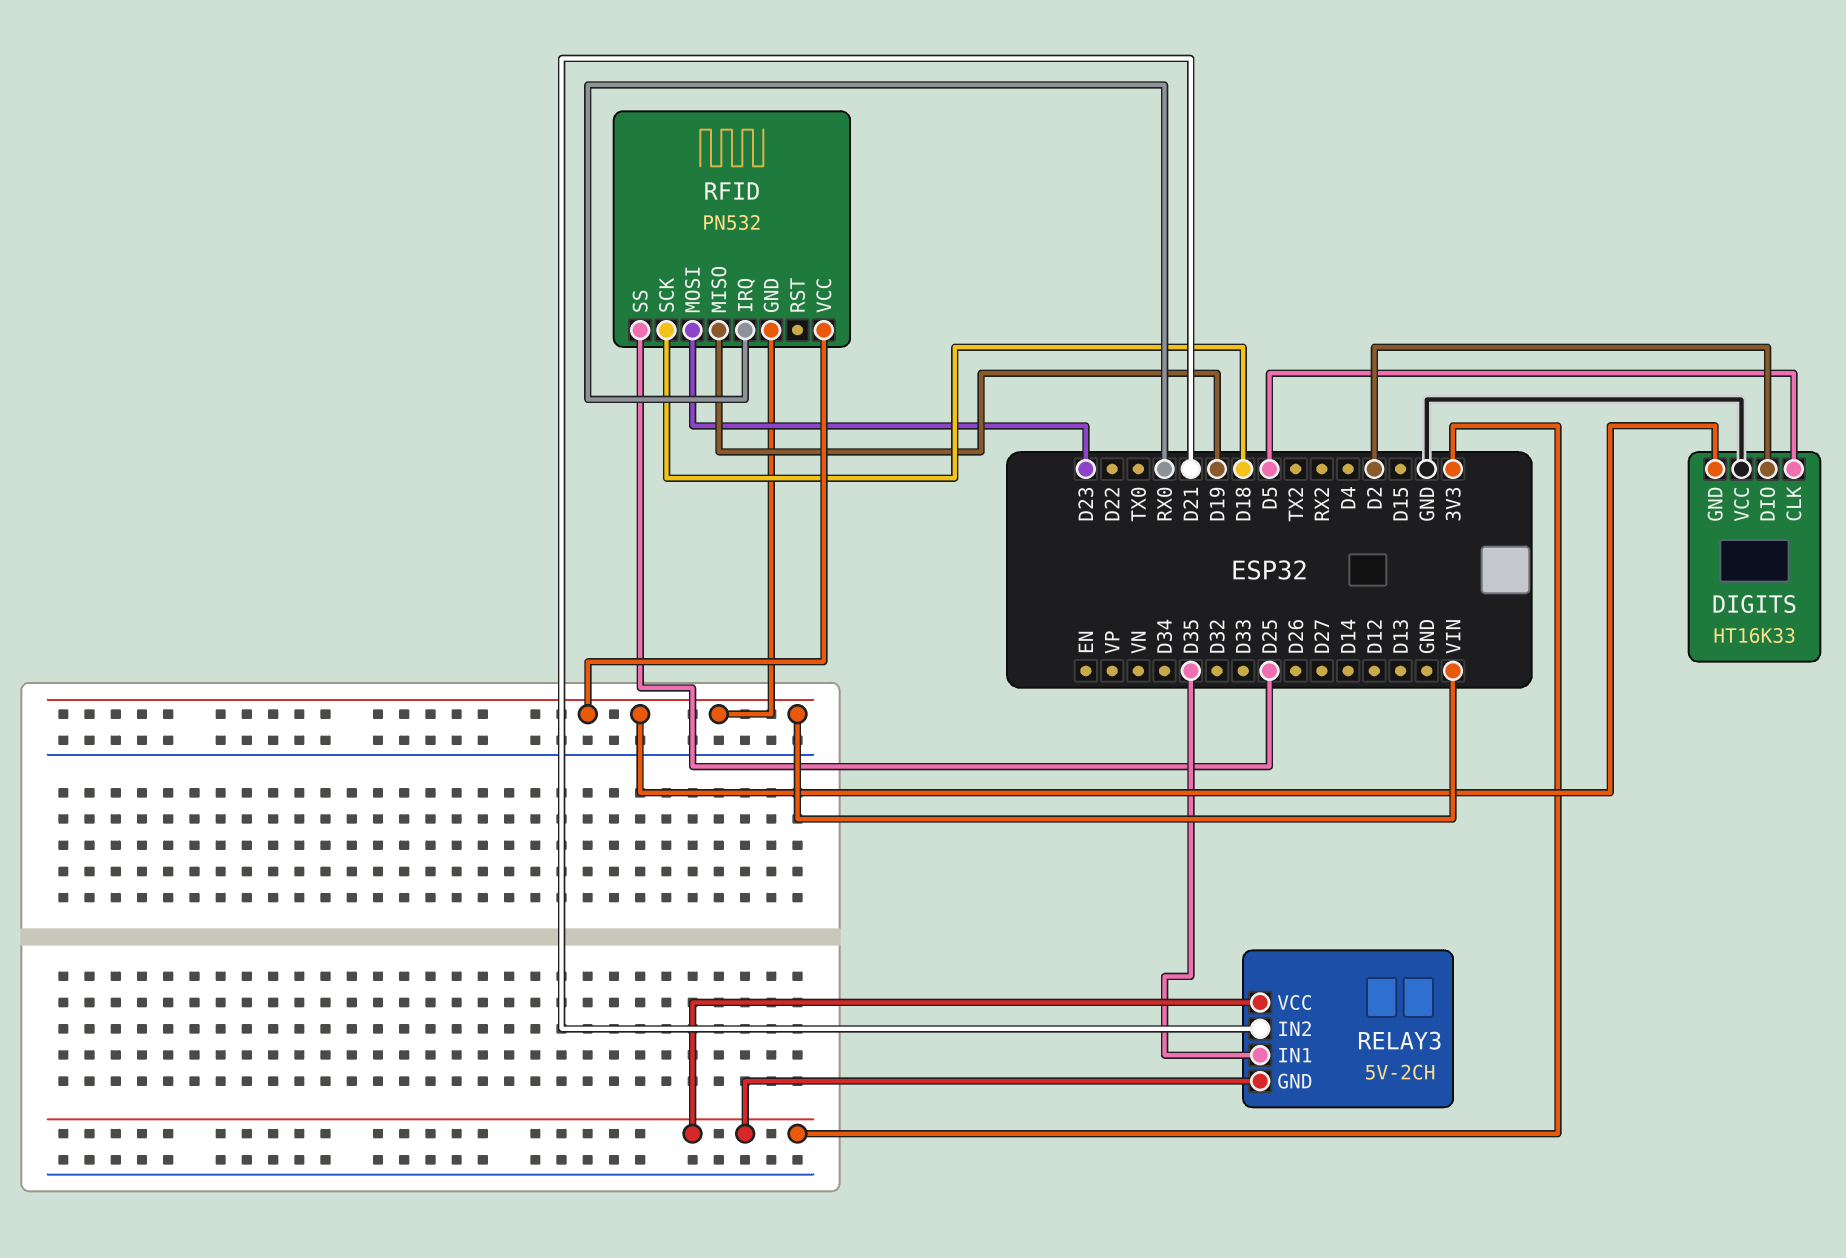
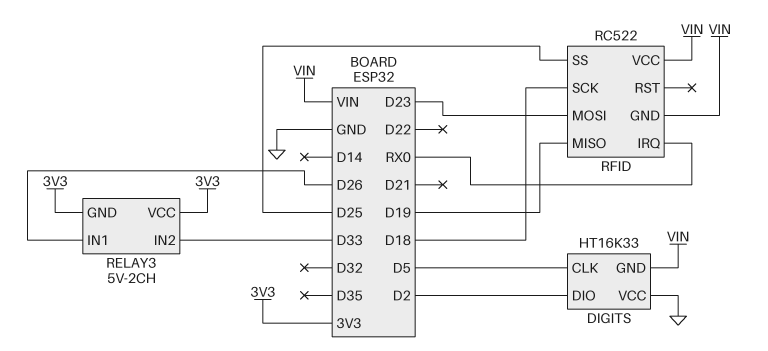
RELAY3 pin IN1: D35 -> D26
RELAY3 pin IN2: D21 -> D33
RFID: PN532 -> RC522

